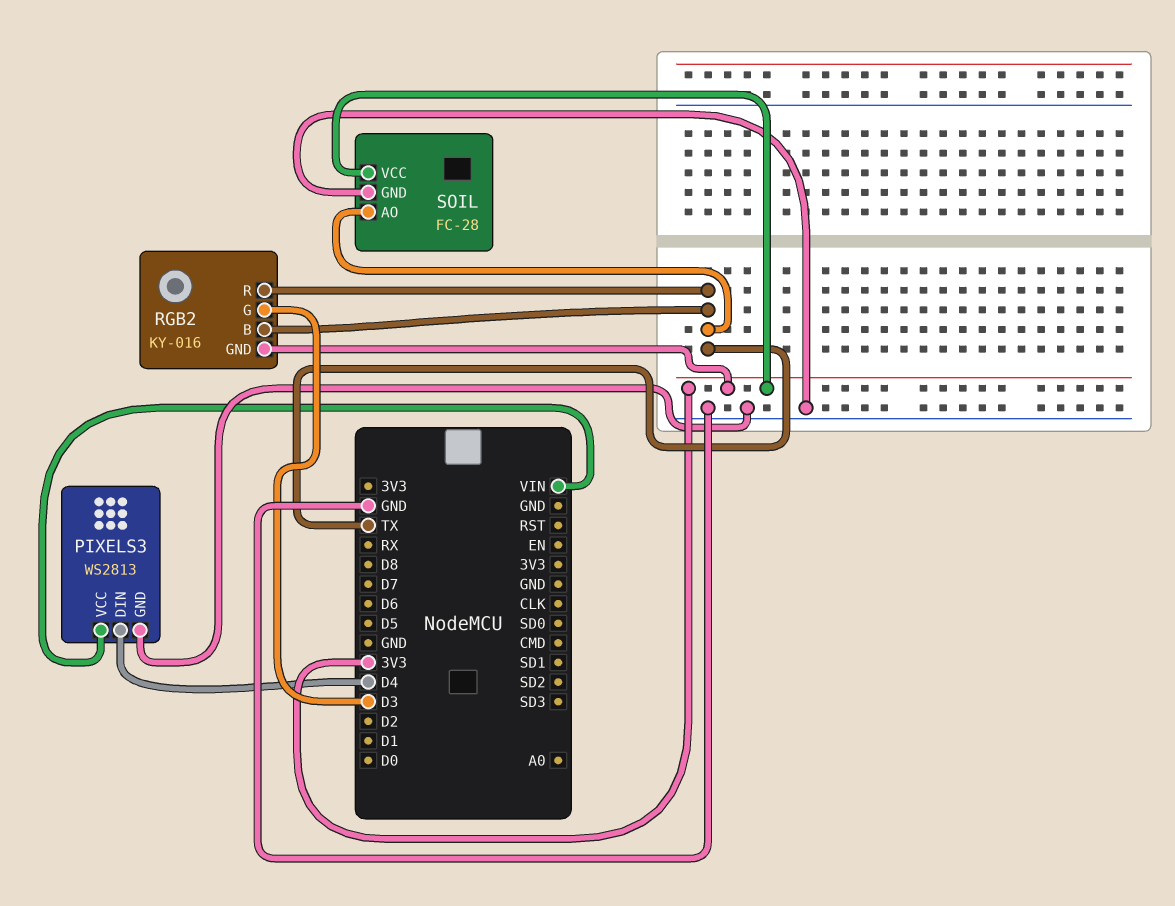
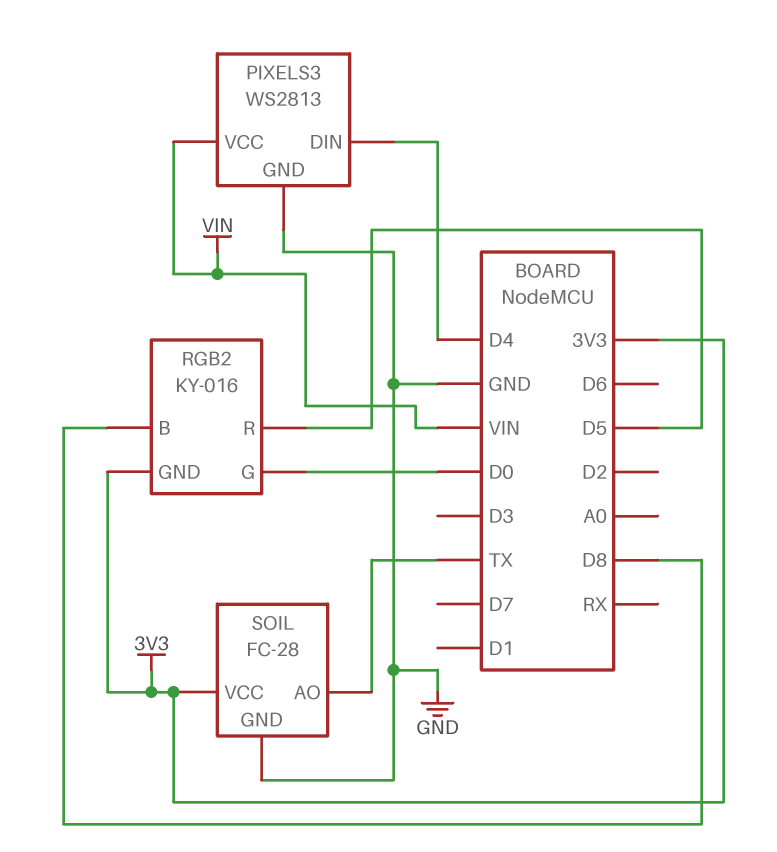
RGB2 pin B: TX -> D8
RGB2 pin G: D3 -> D0
RGB2 pin R: TX -> D5

